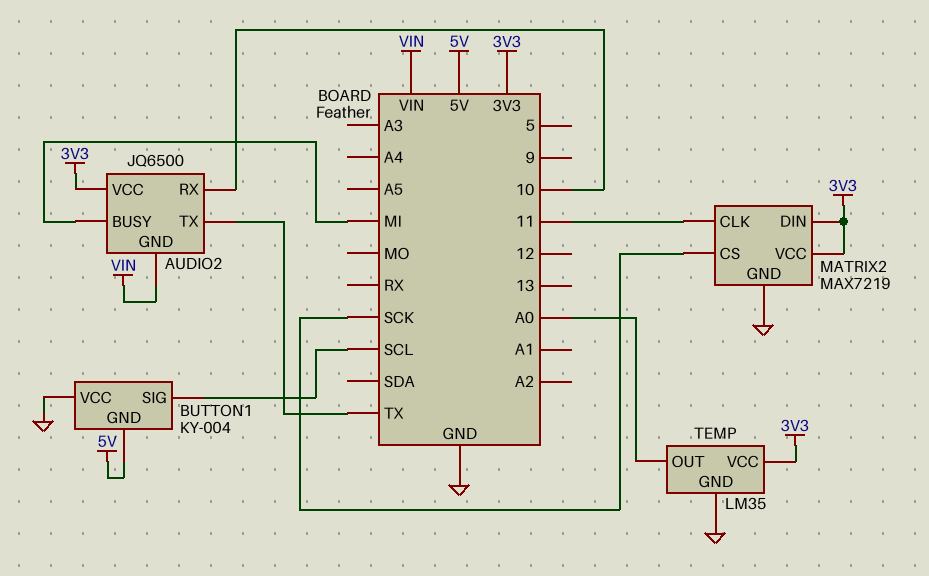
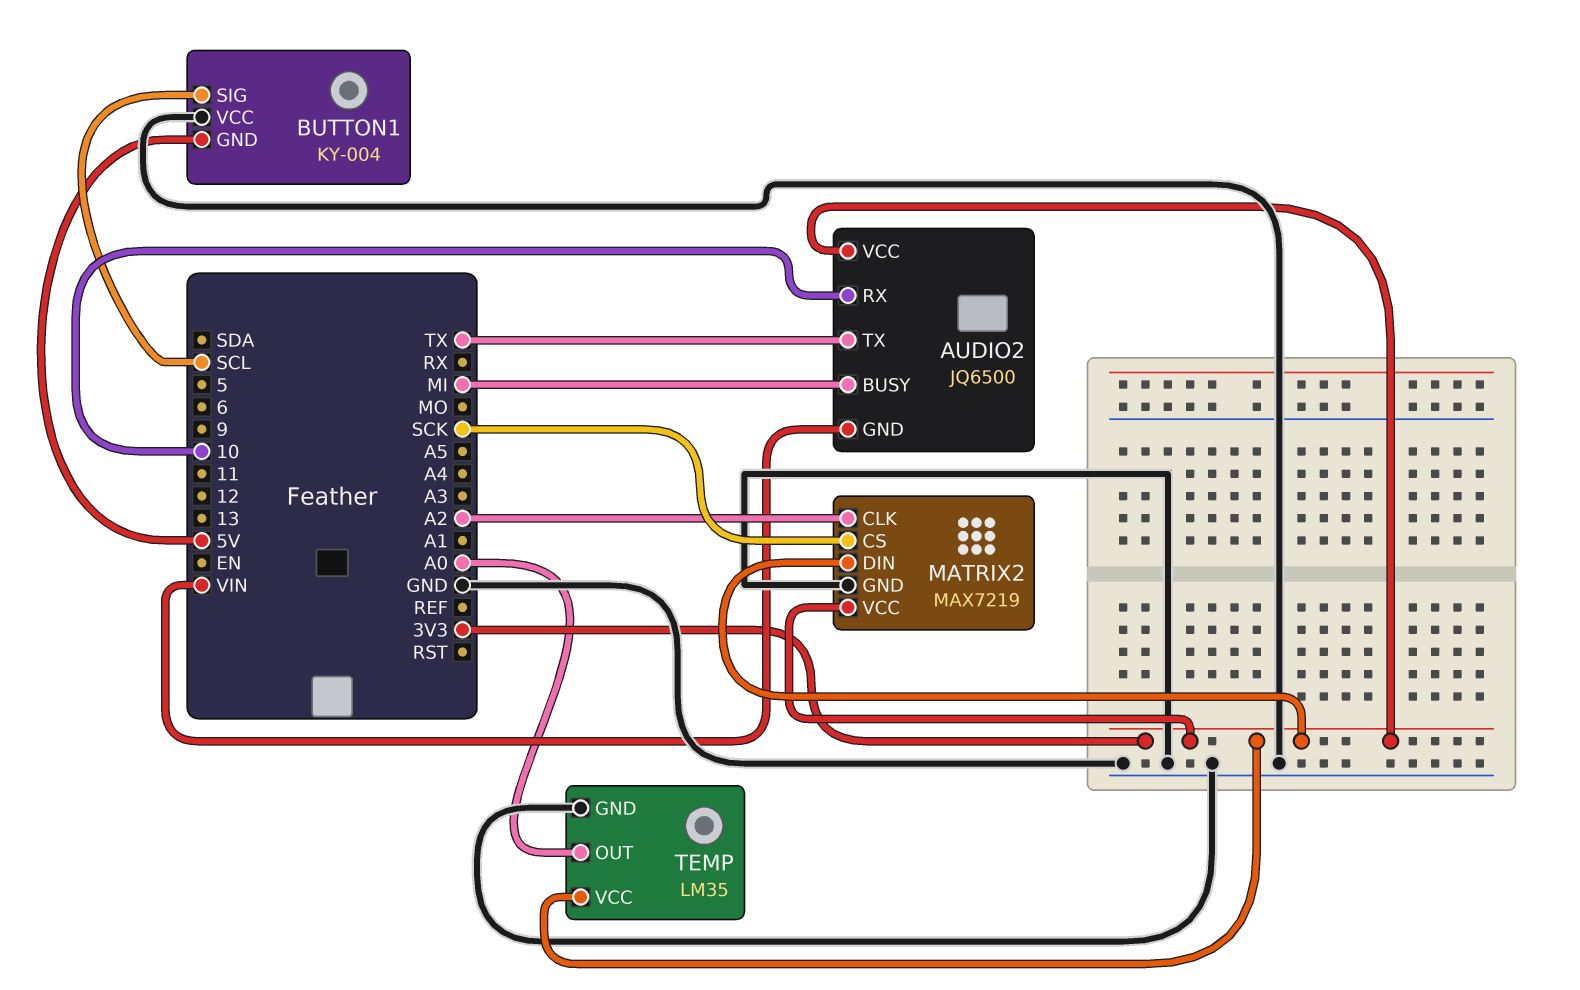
MATRIX2 pin CLK: 11 -> A2

